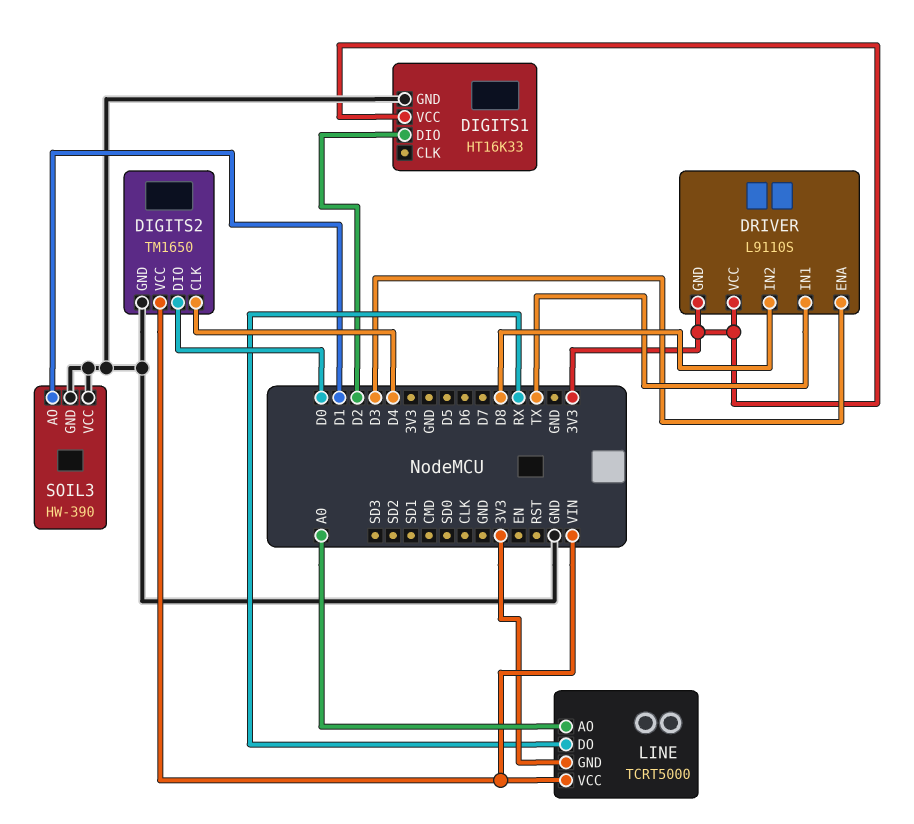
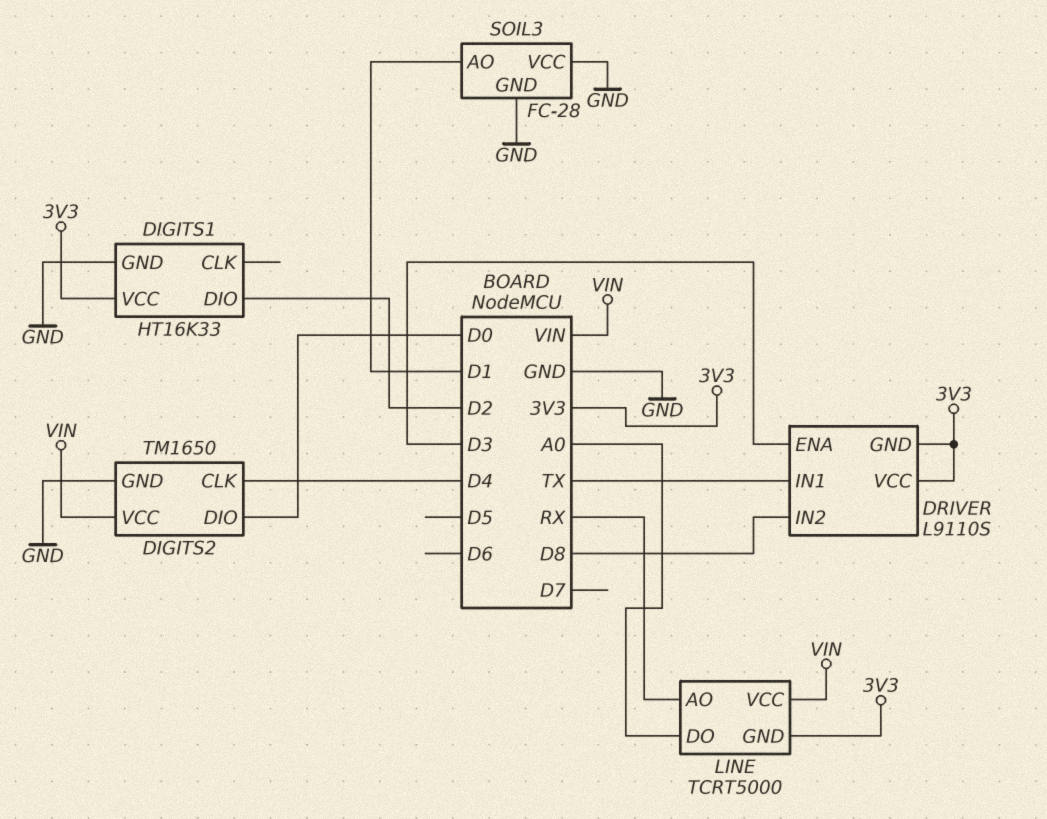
LINE pin AO: A0 -> RX
LINE pin DO: RX -> A0
SOIL3: HW-390 -> FC-28

